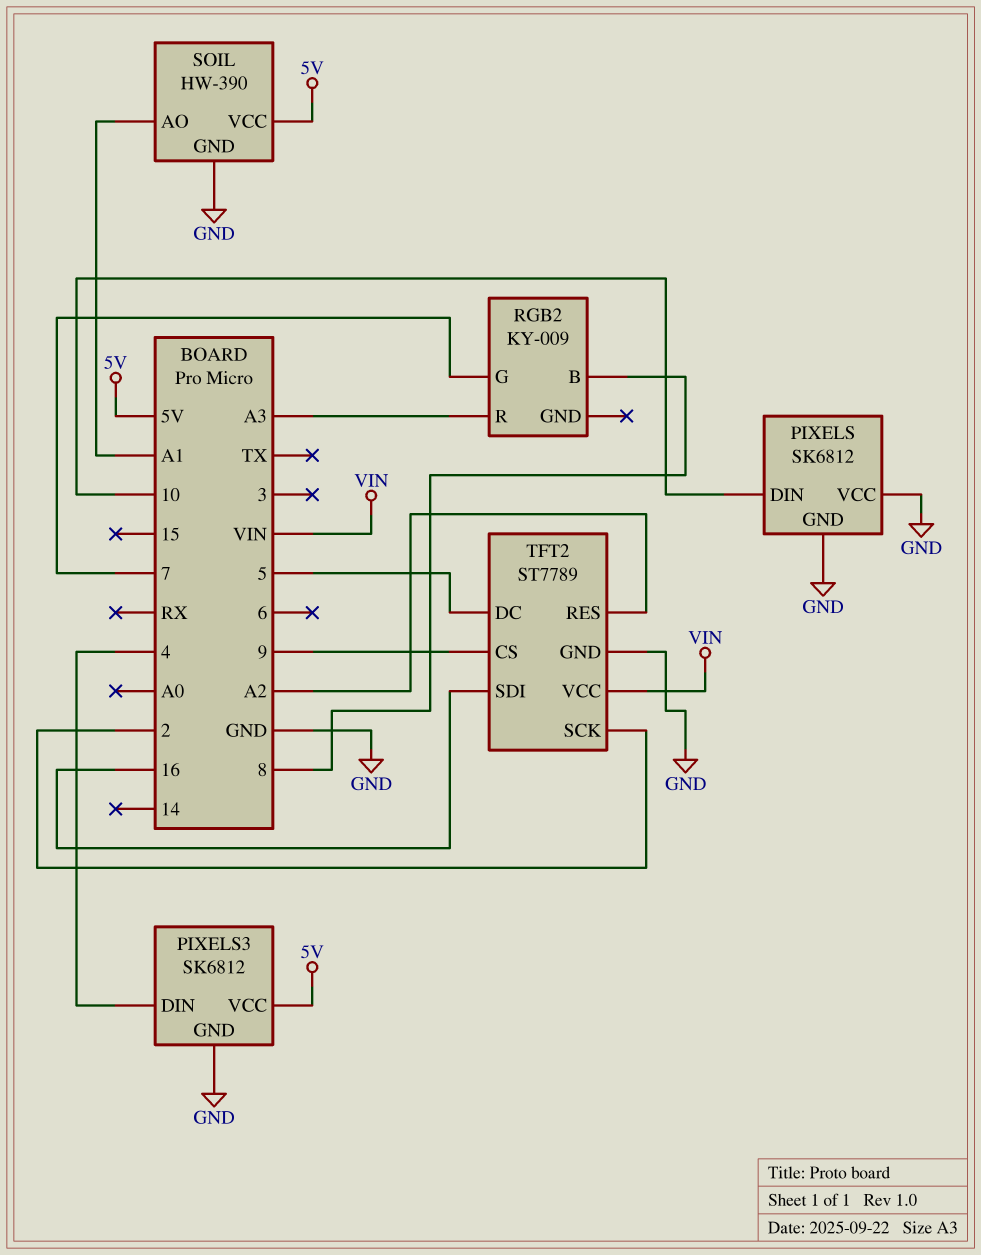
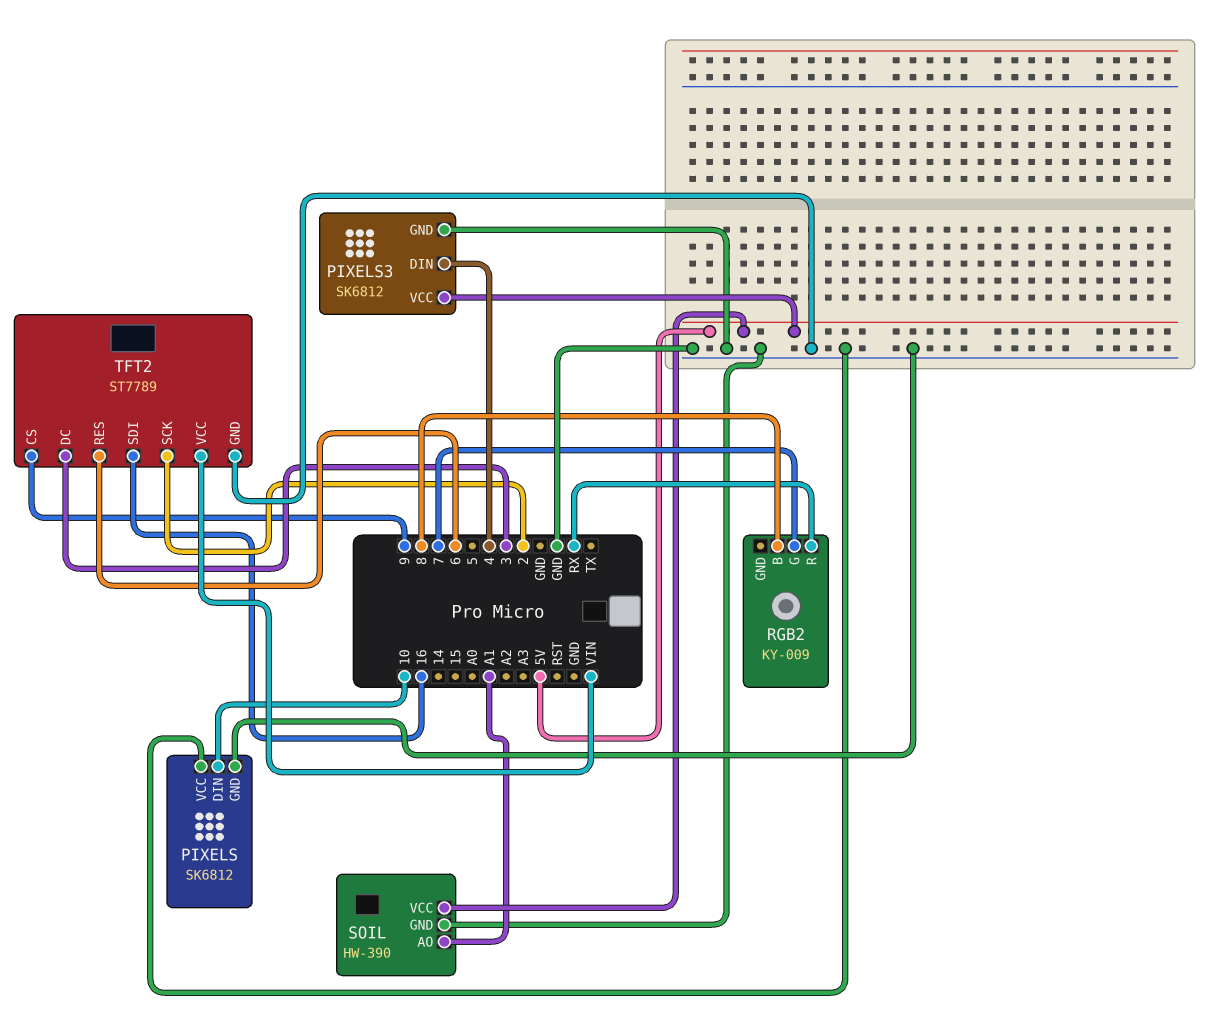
RGB2 pin R: A3 -> RX
TFT2 pin DC: 5 -> 3
TFT2 pin RES: A2 -> 6

